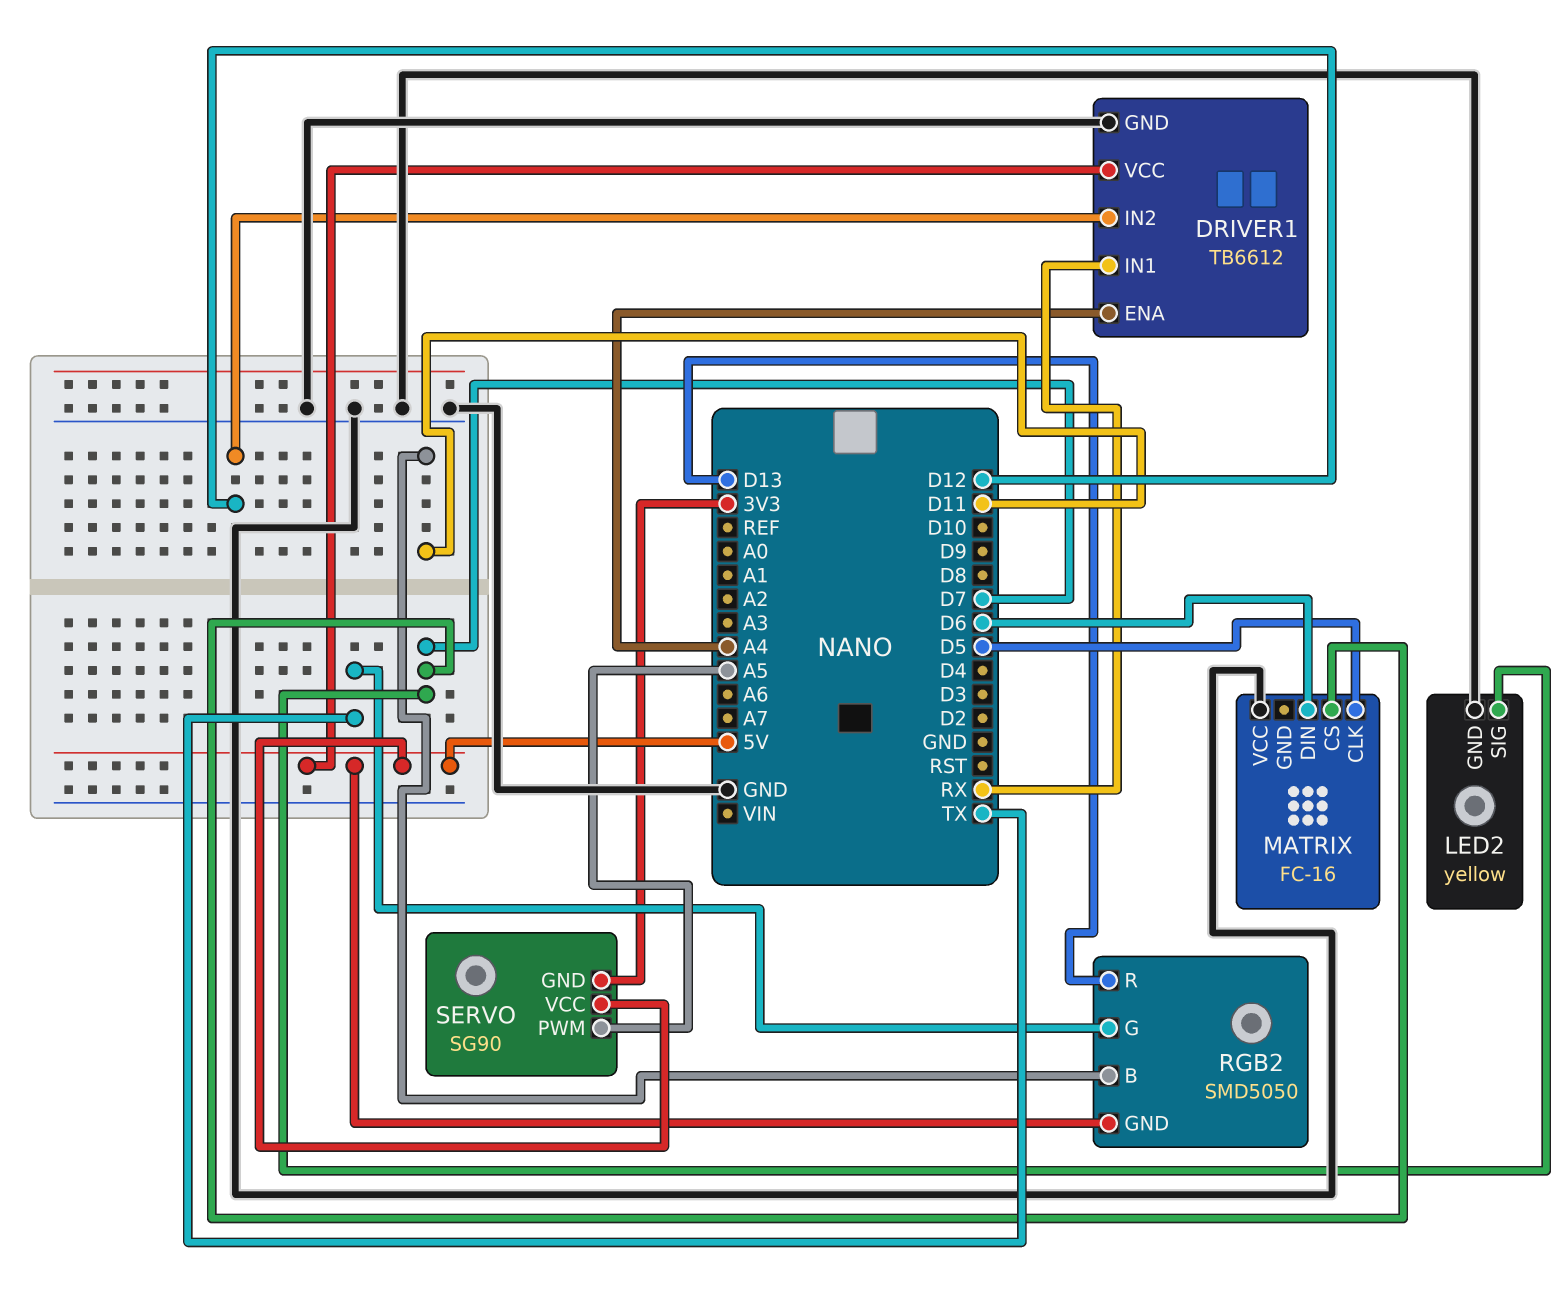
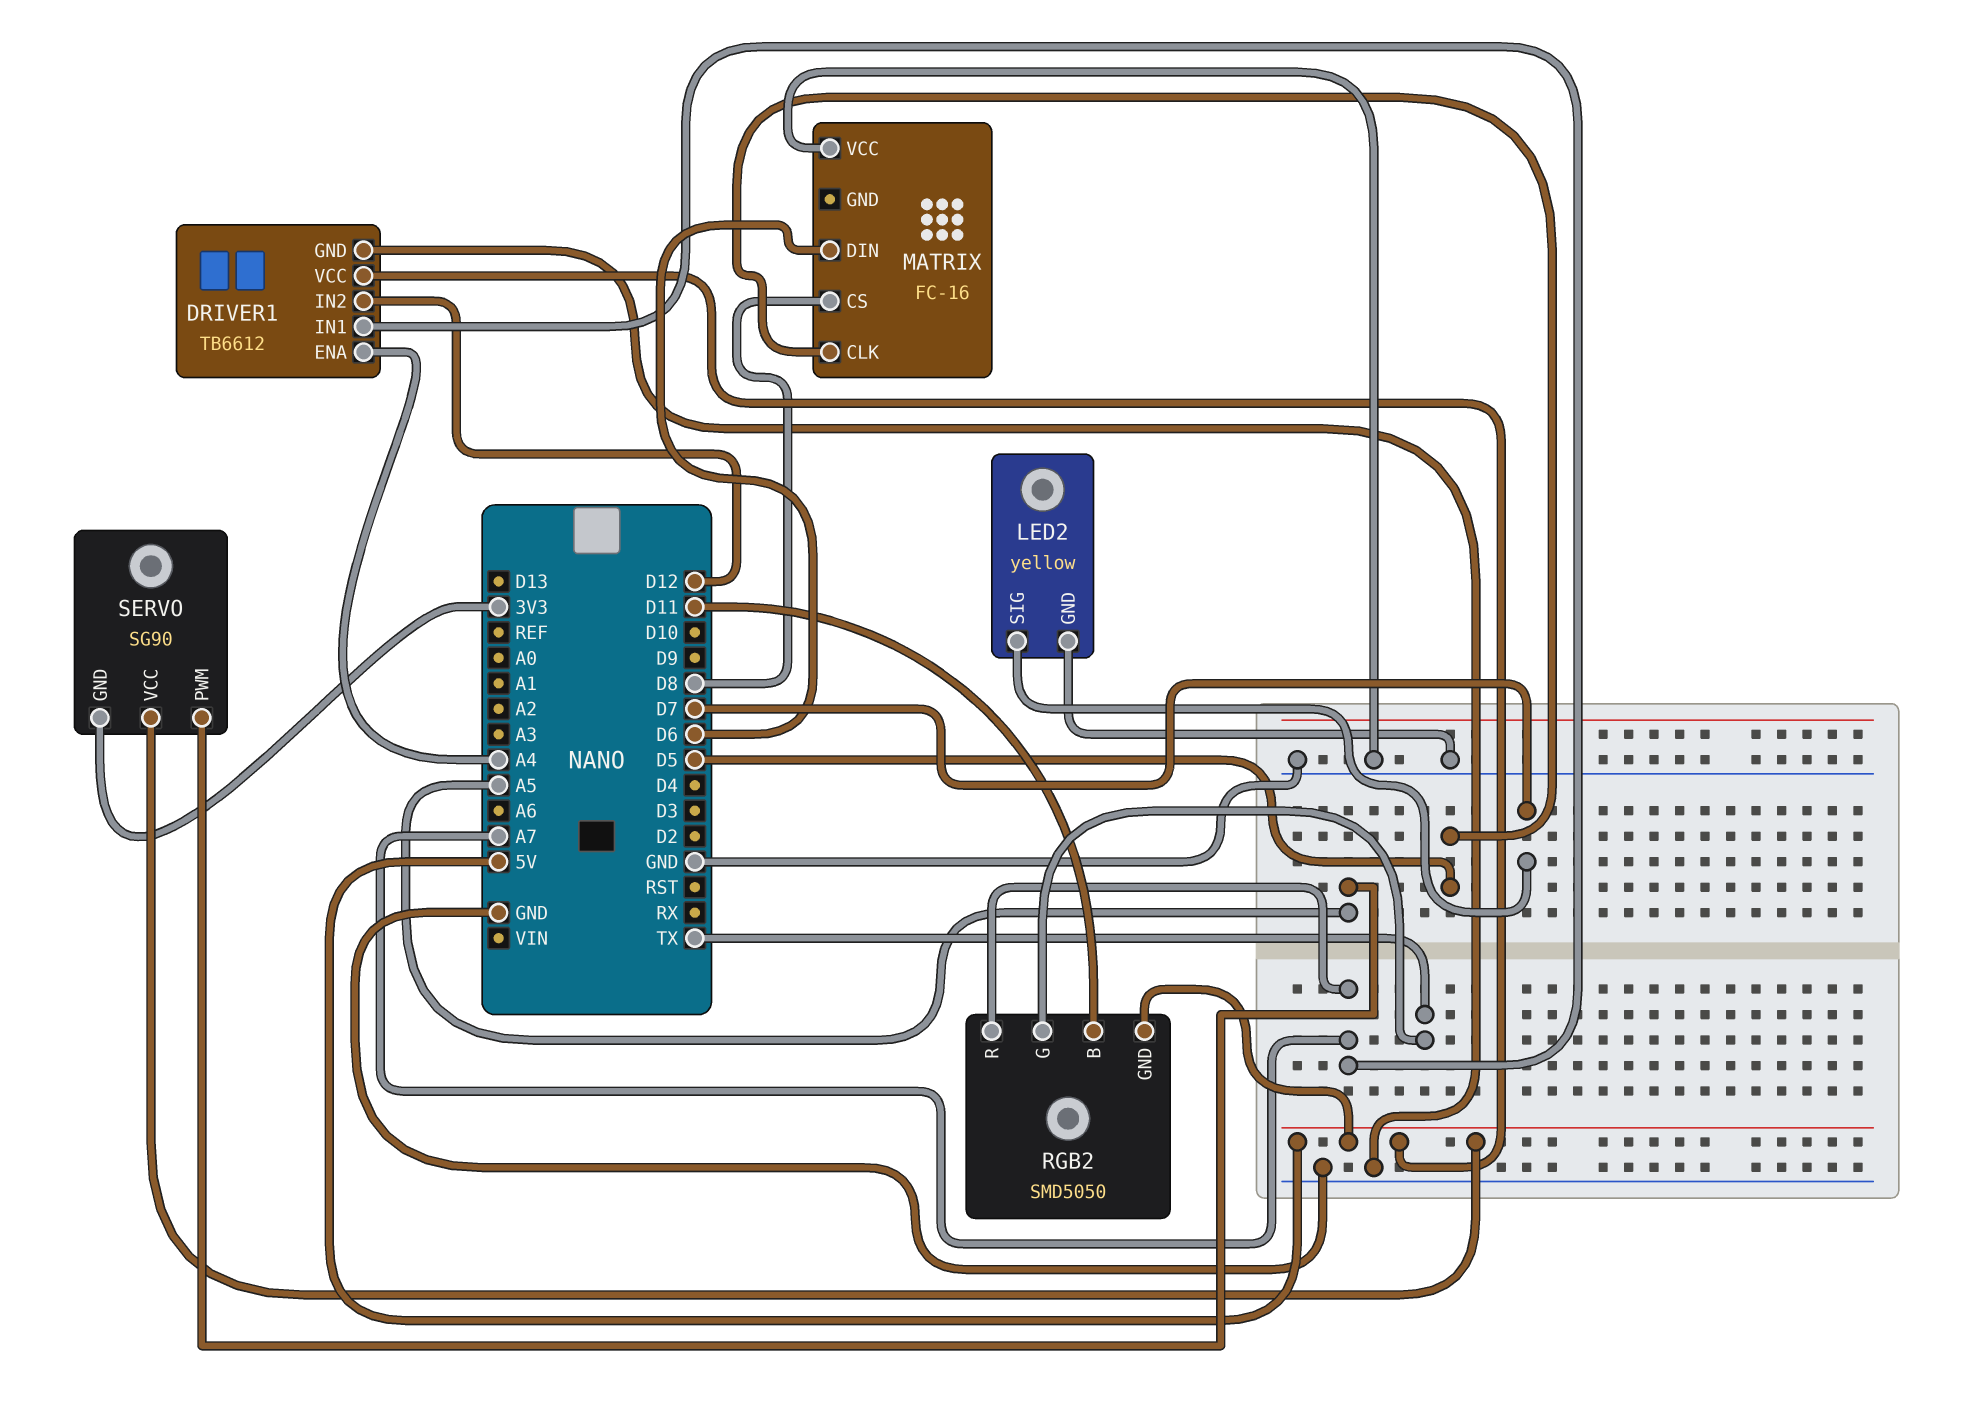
DRIVER1 pin IN1: RX -> A7
MATRIX pin CS: D7 -> D8
RGB2 pin R: D13 -> A7

